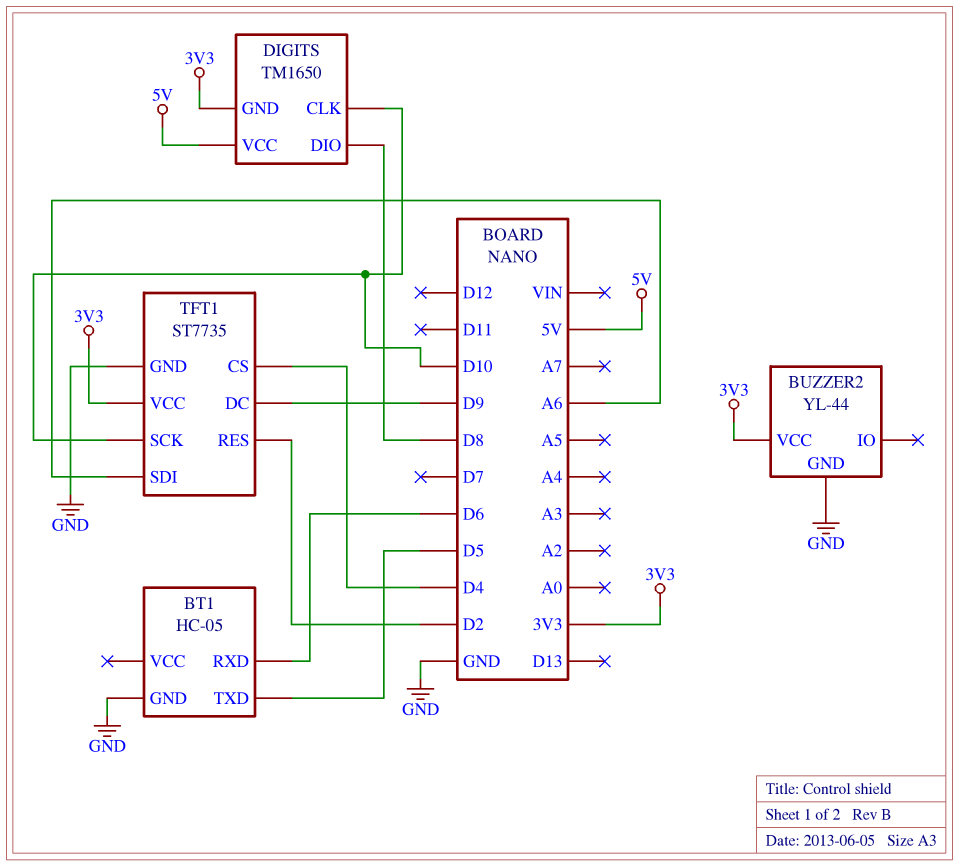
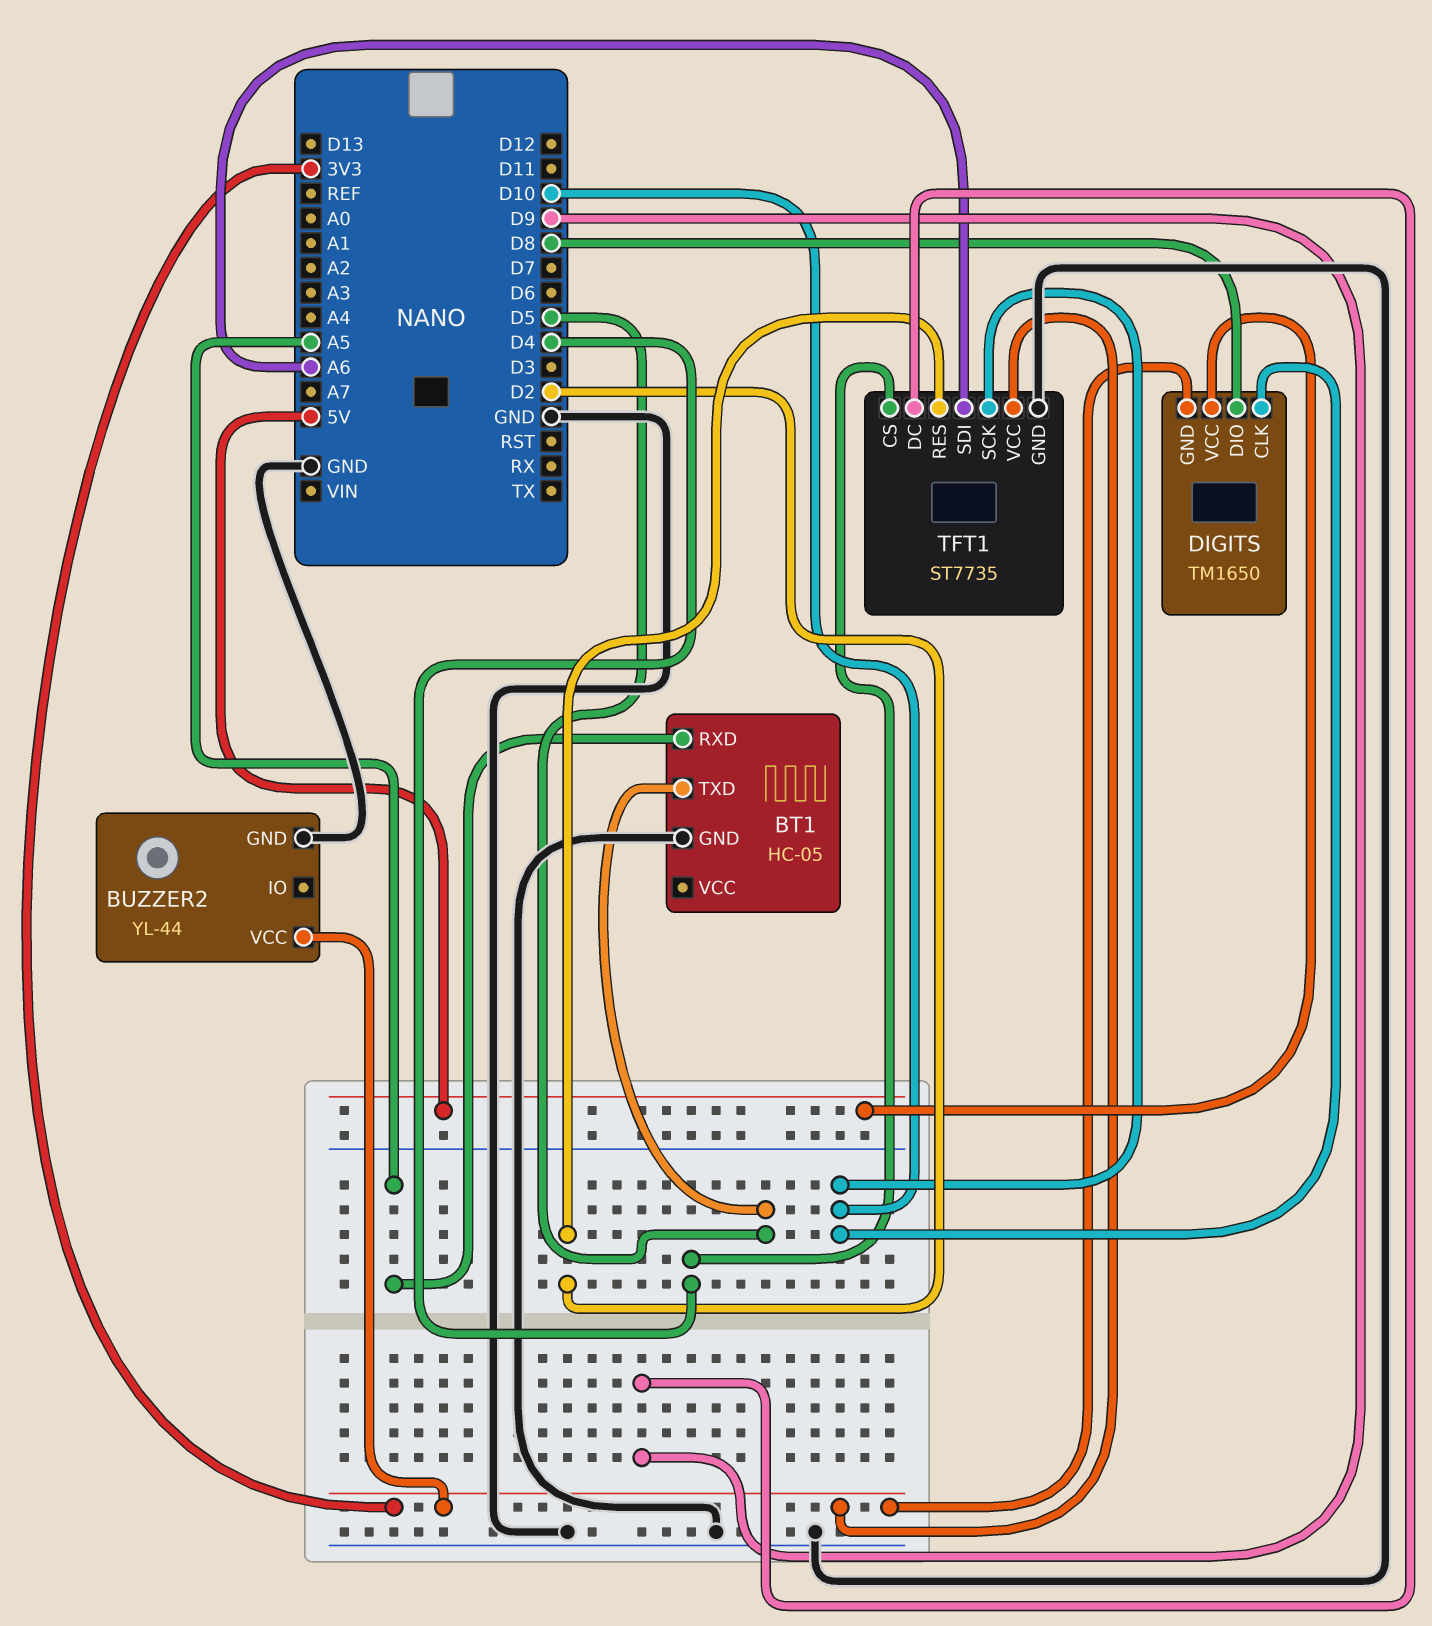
BT1 pin RXD: D6 -> A5

